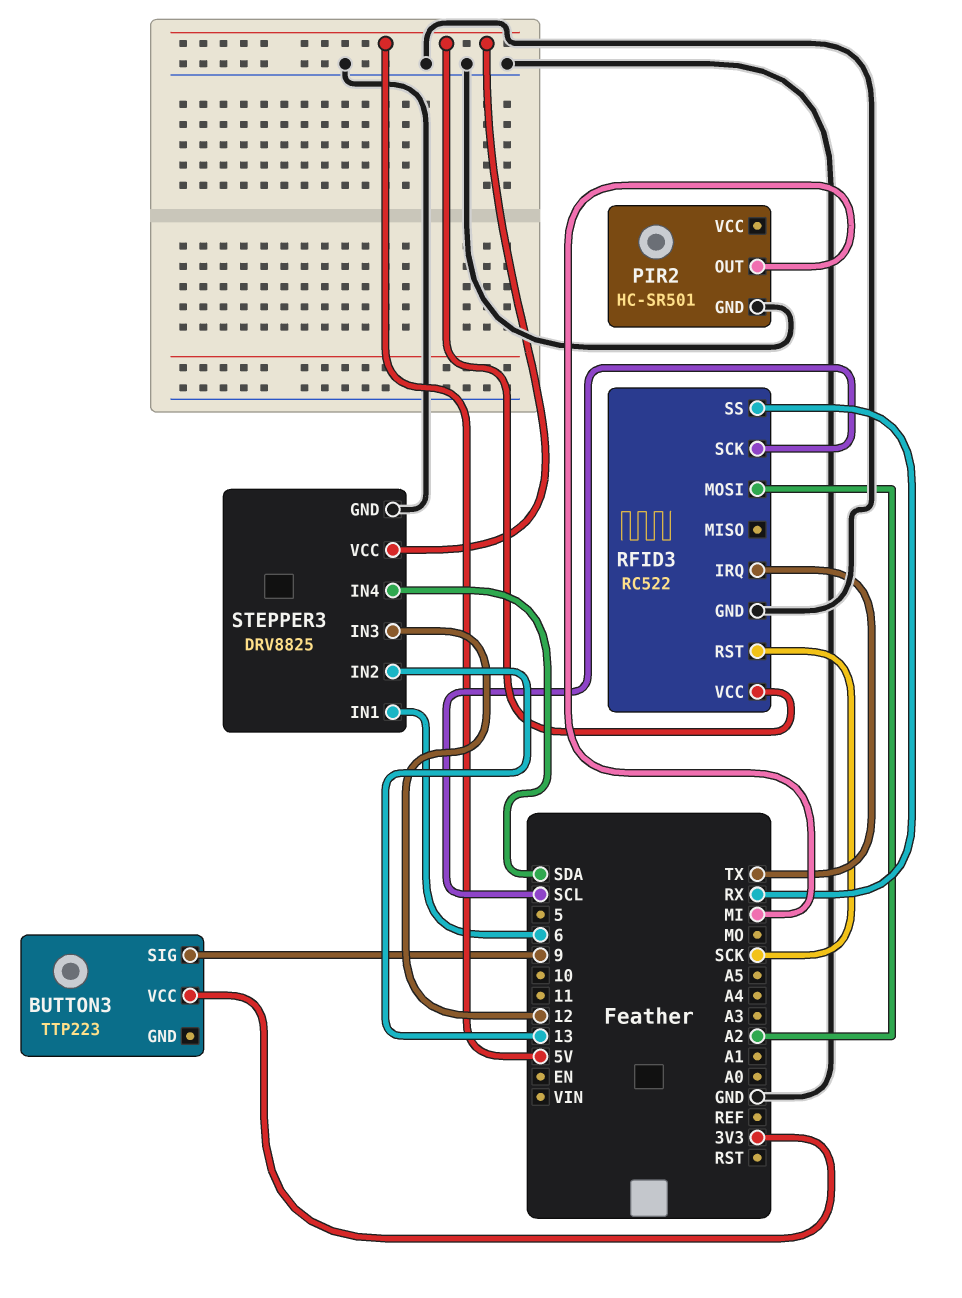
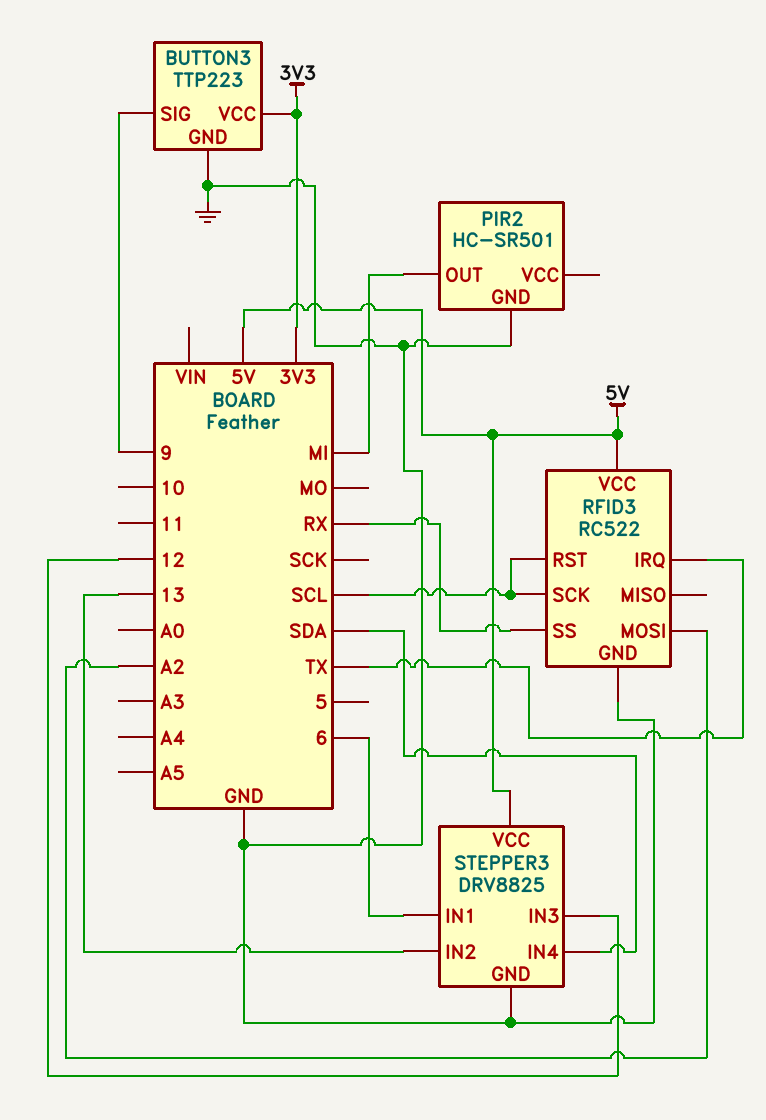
BUTTON3 pin GND: none -> GND
RFID3 pin RST: SCK -> SCL

